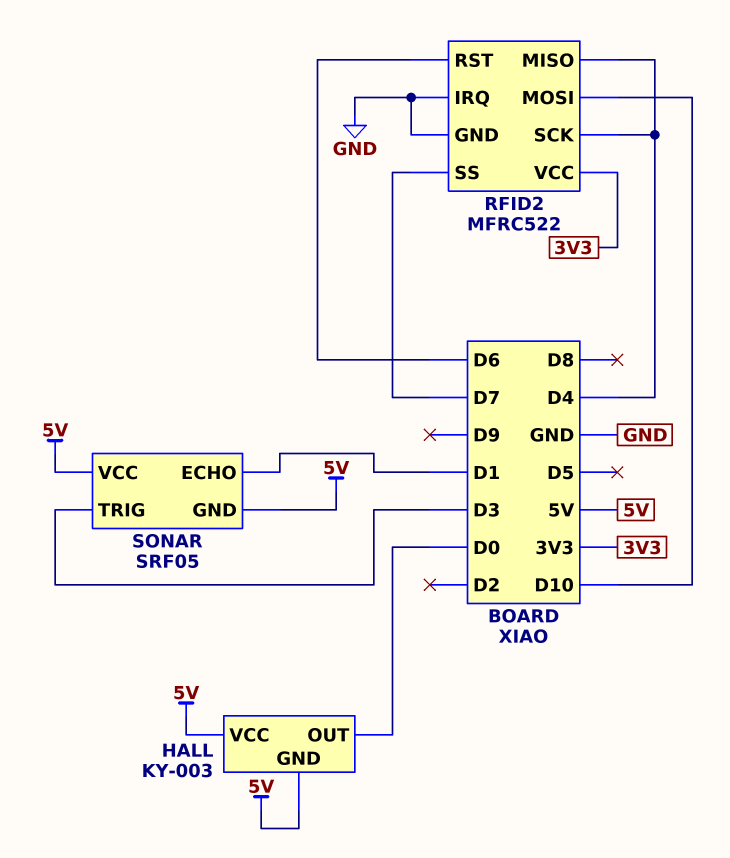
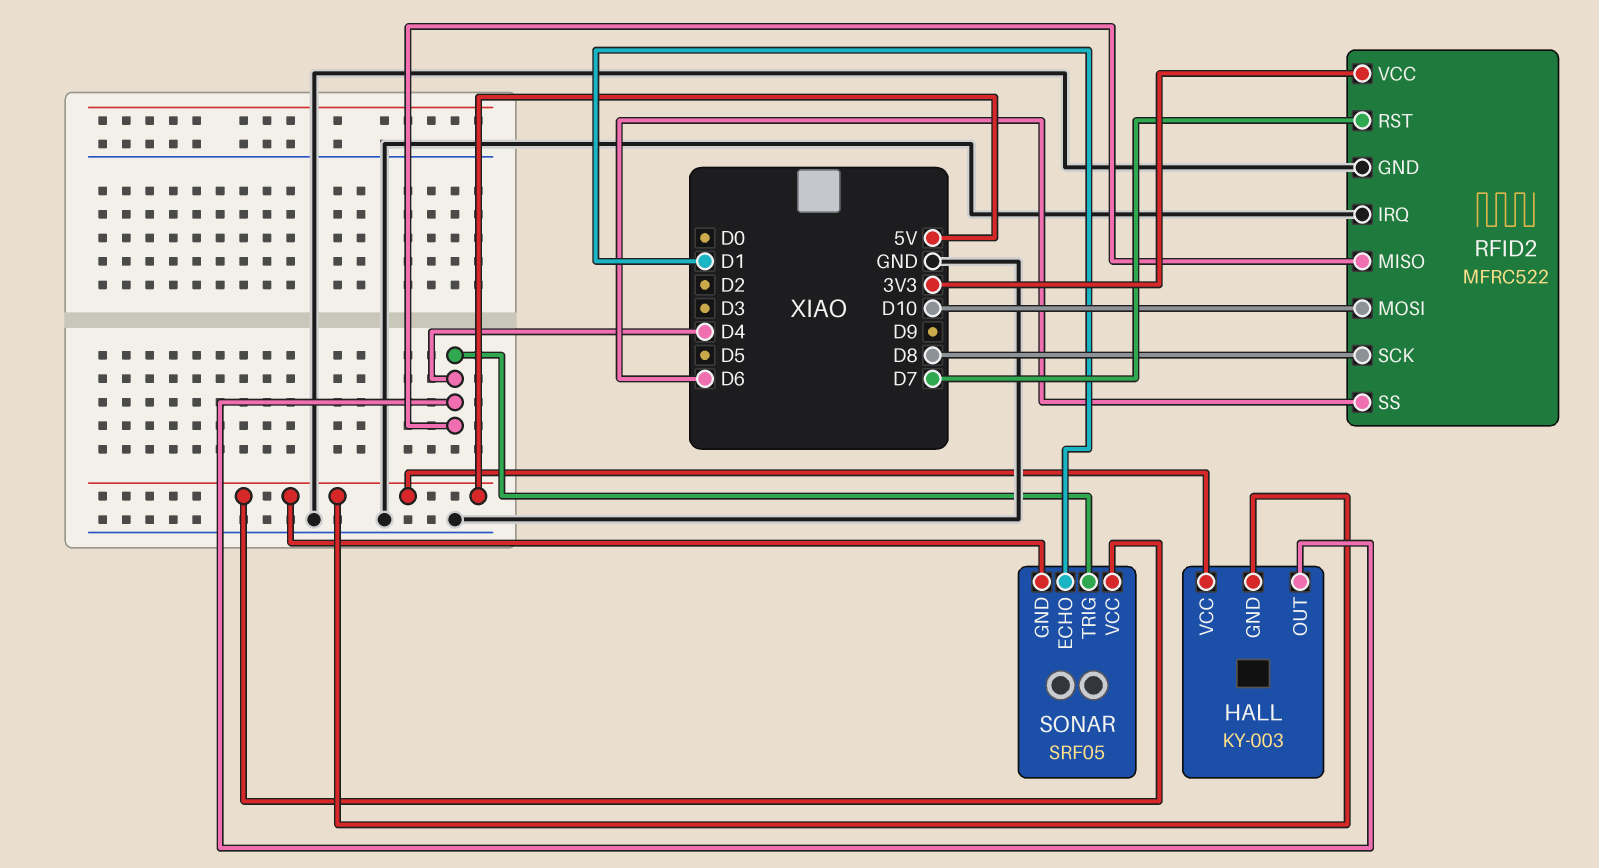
HALL pin OUT: D0 -> D4
RFID2 pin RST: D6 -> D7
RFID2 pin SCK: D4 -> D8
RFID2 pin SS: D7 -> D6
SONAR pin TRIG: D3 -> D4

